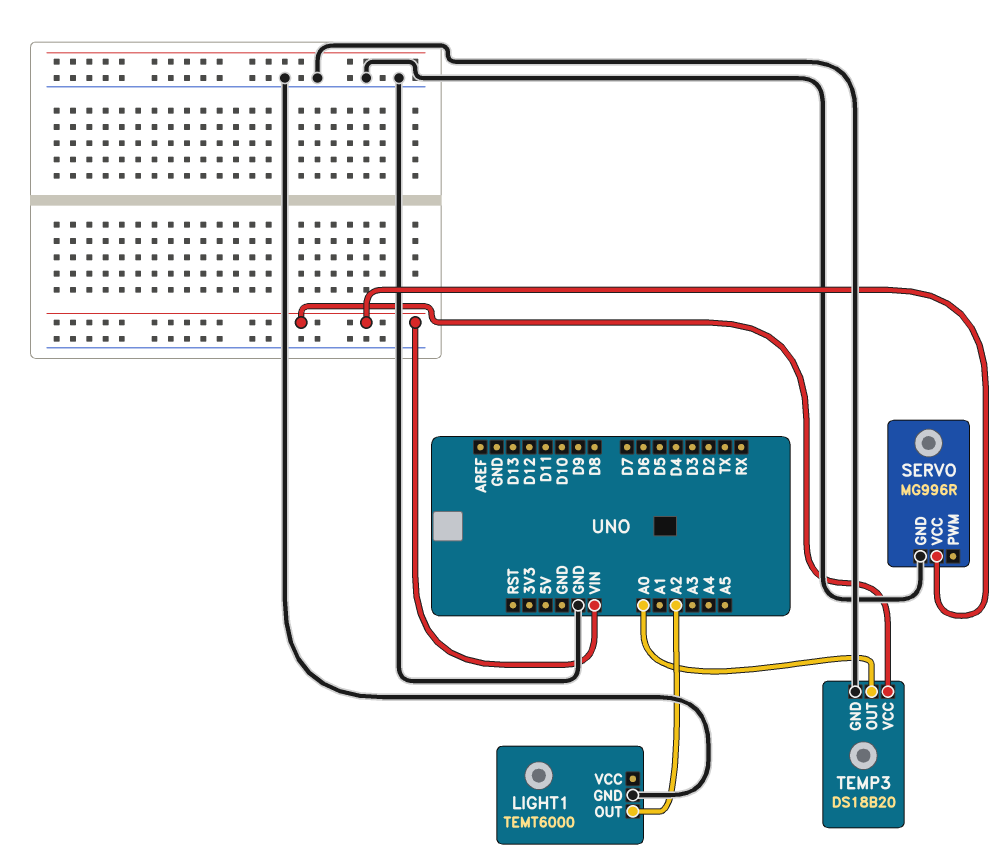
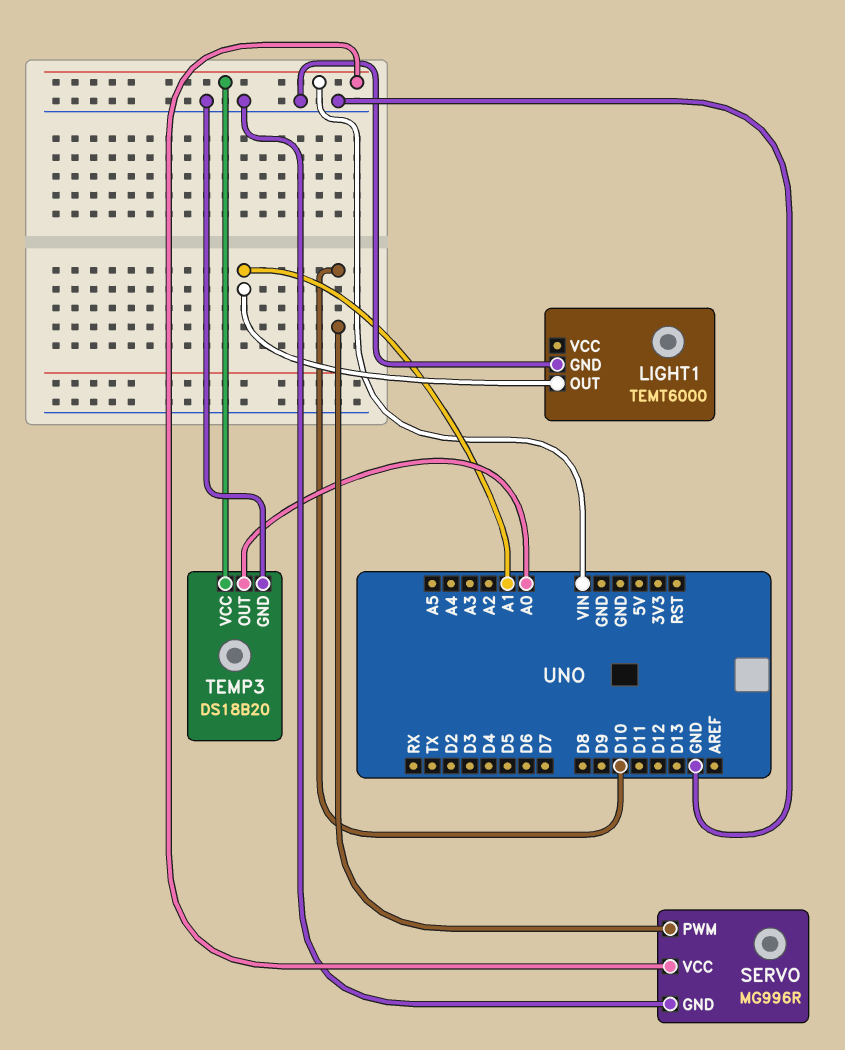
LIGHT1 pin OUT: A2 -> A1
SERVO pin PWM: none -> D10

